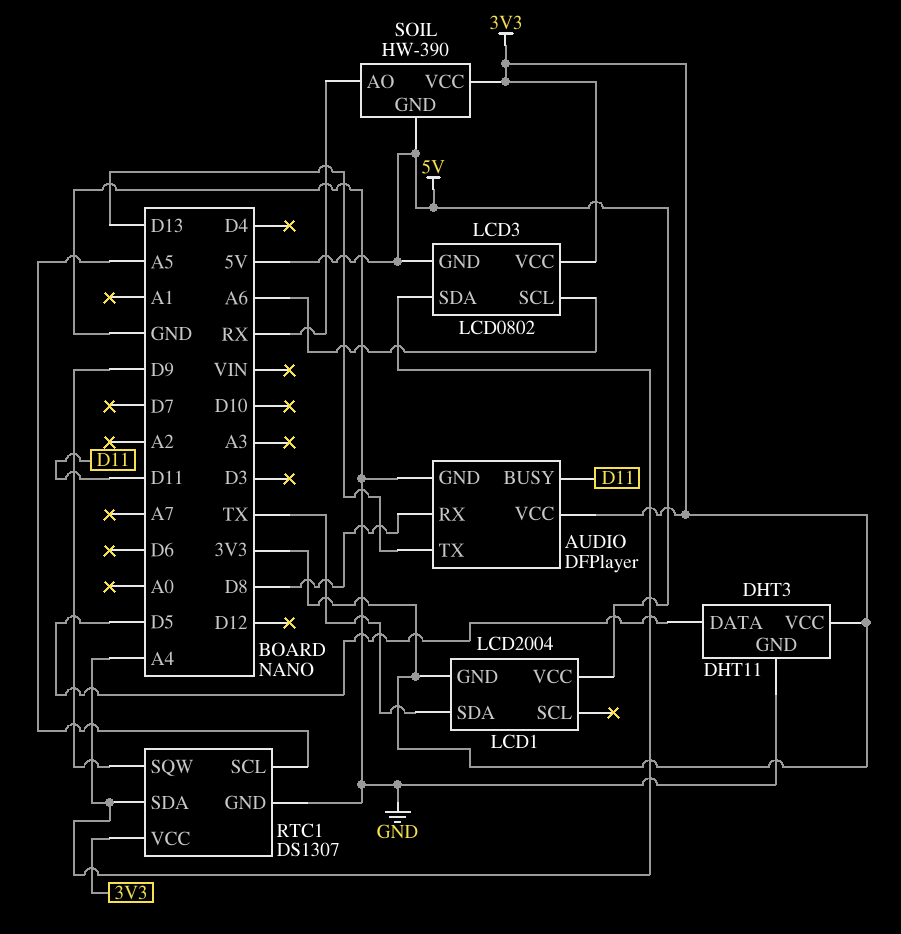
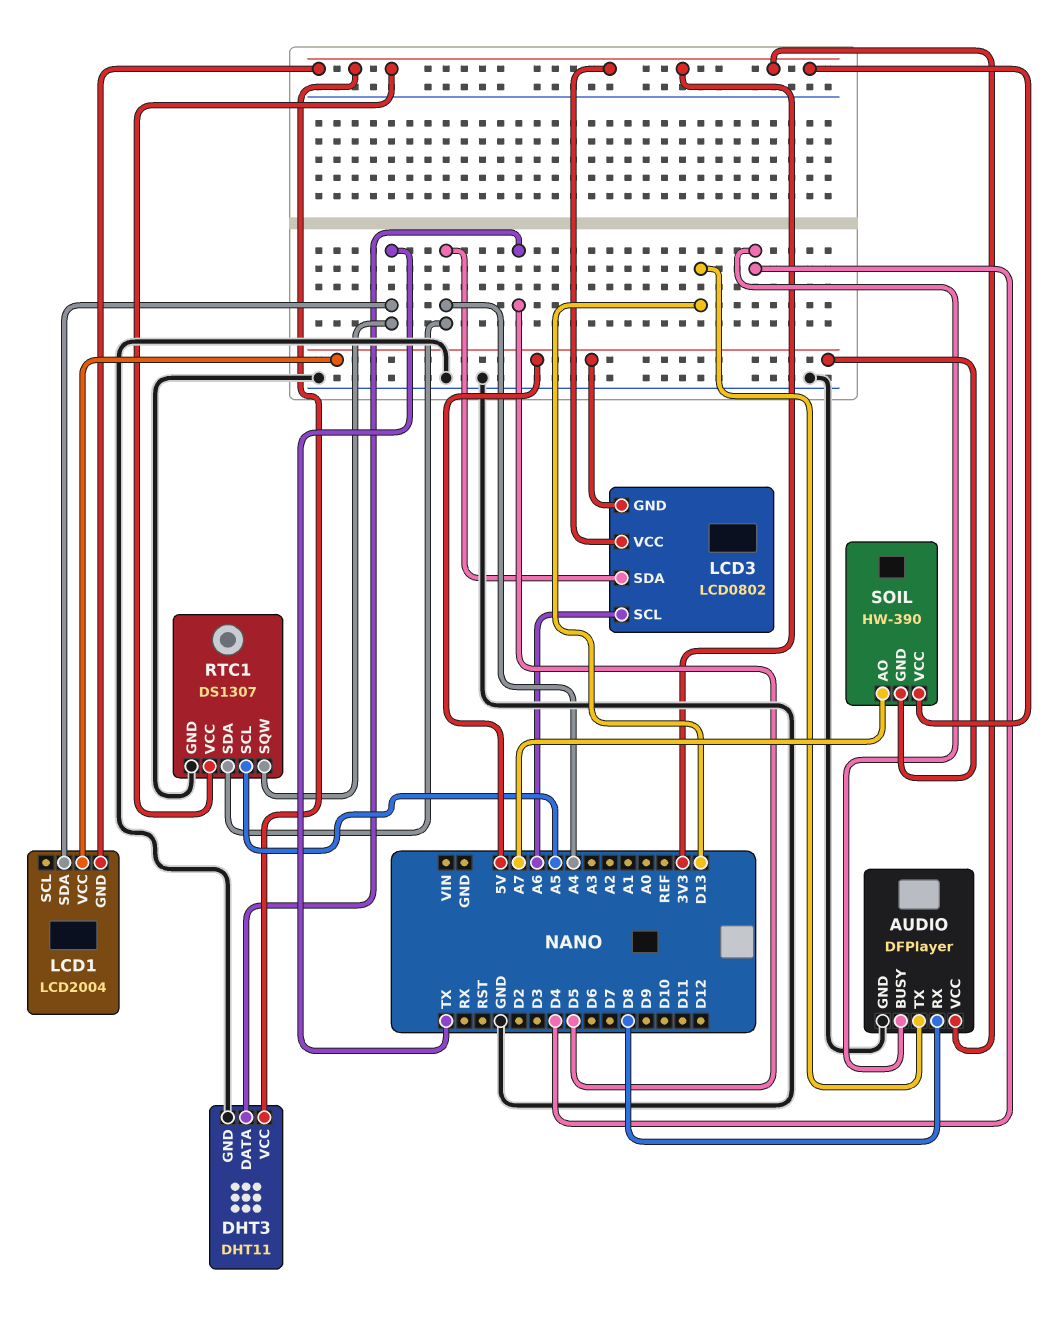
AUDIO pin BUSY: D11 -> D4
RTC1 pin SQW: D9 -> TX
SOIL pin AO: RX -> A7

